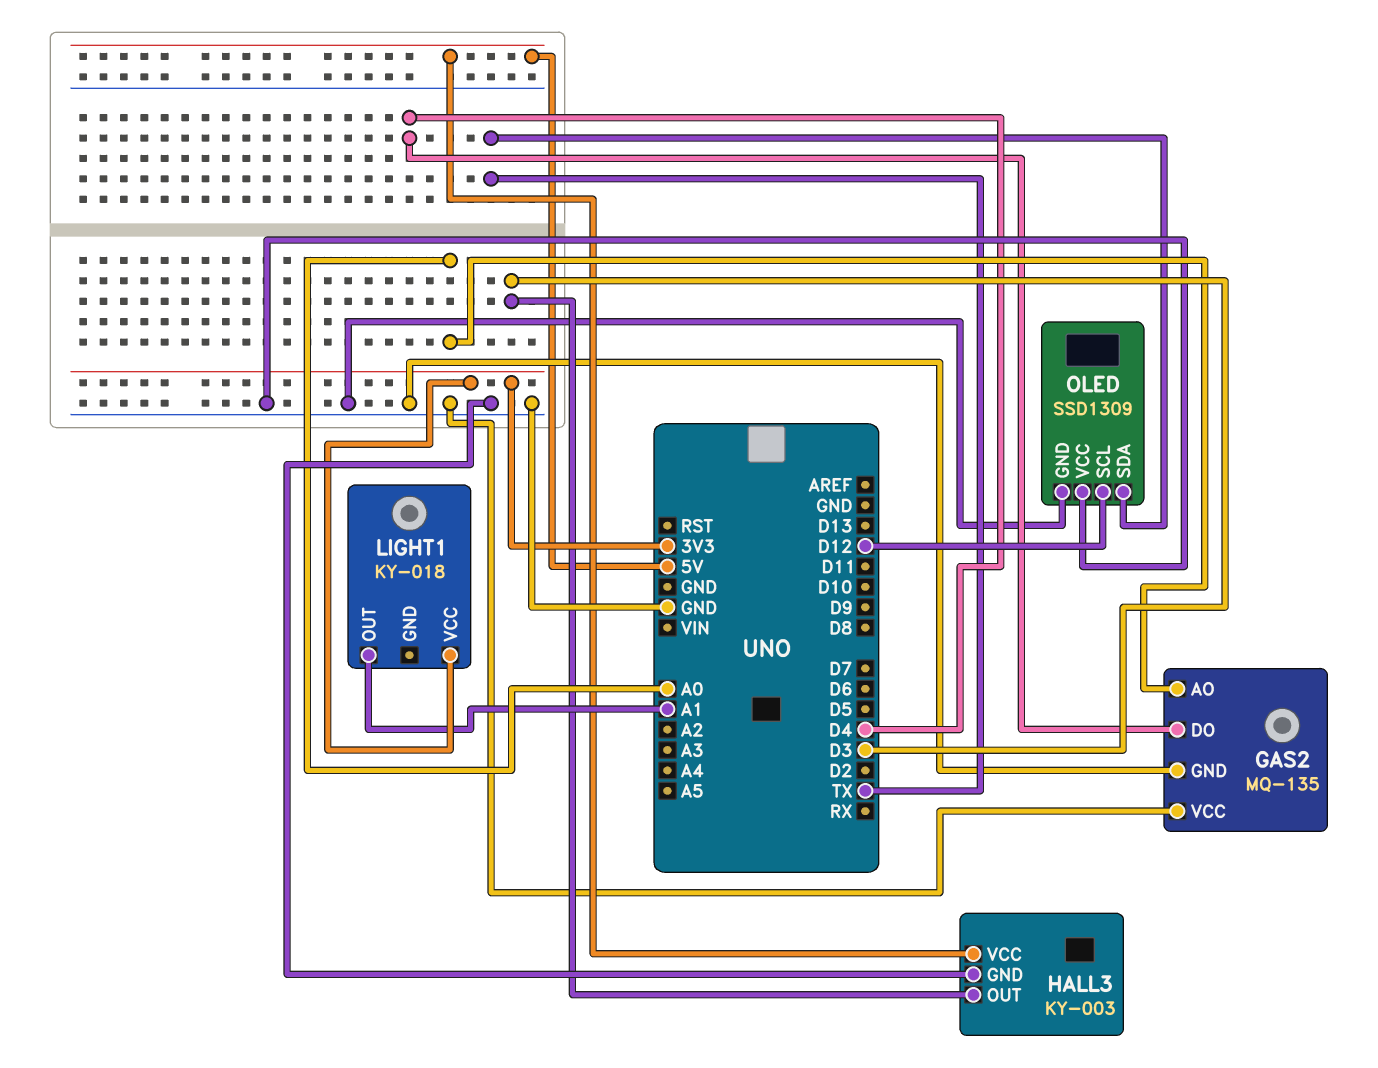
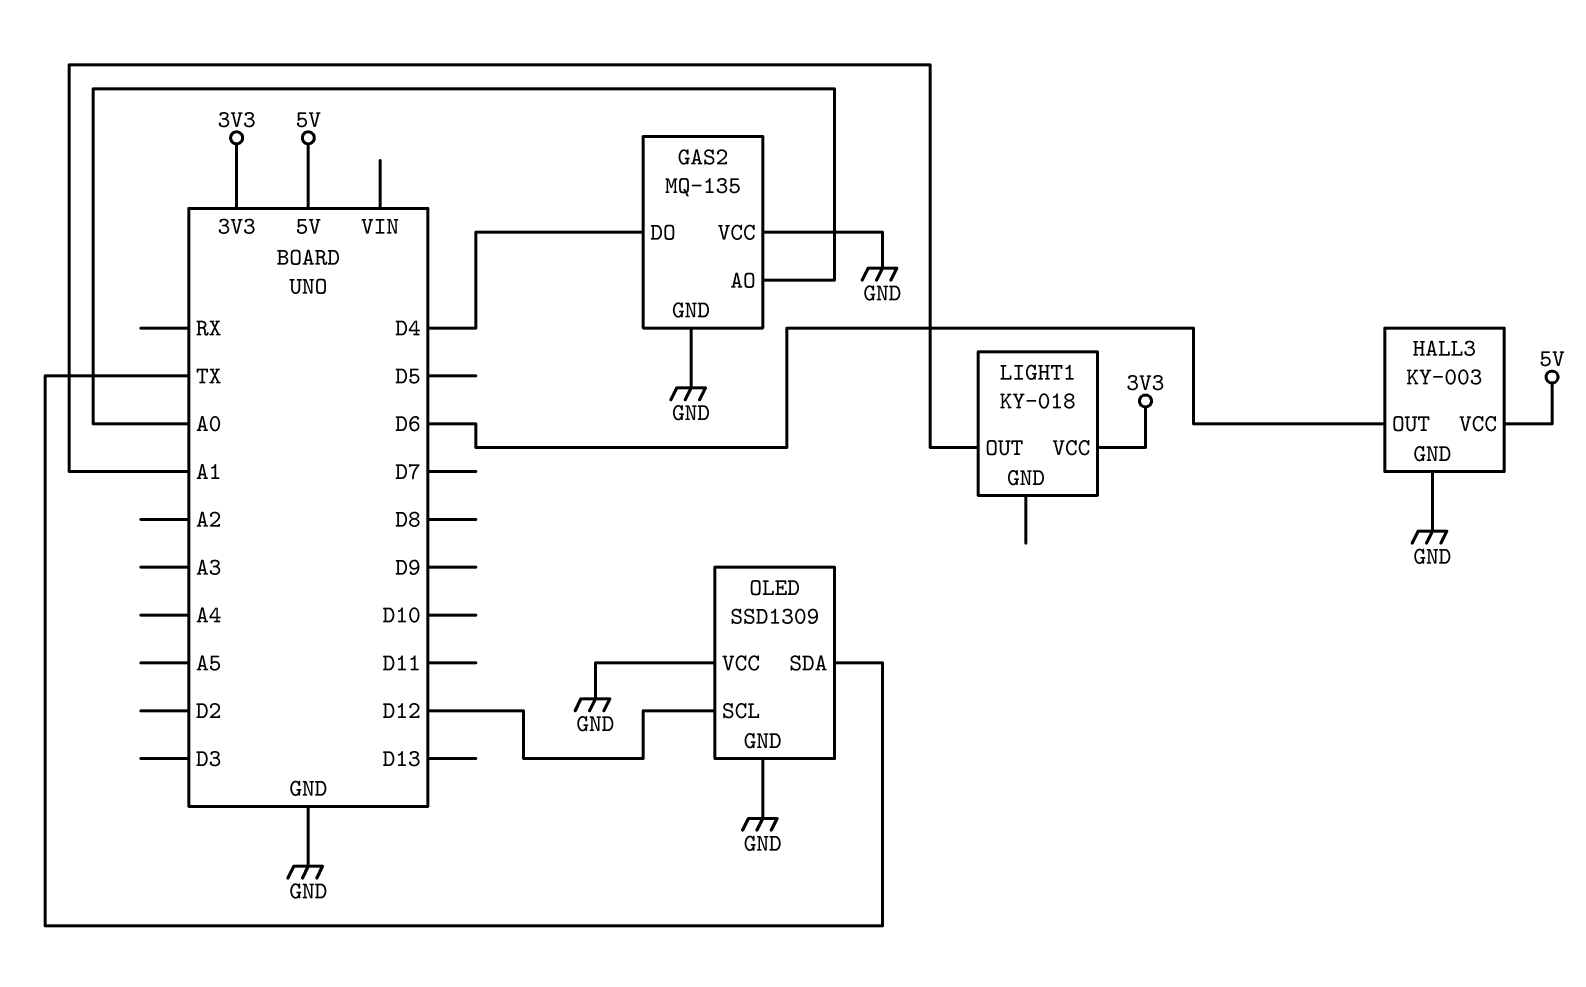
HALL3 pin OUT: D3 -> D6

